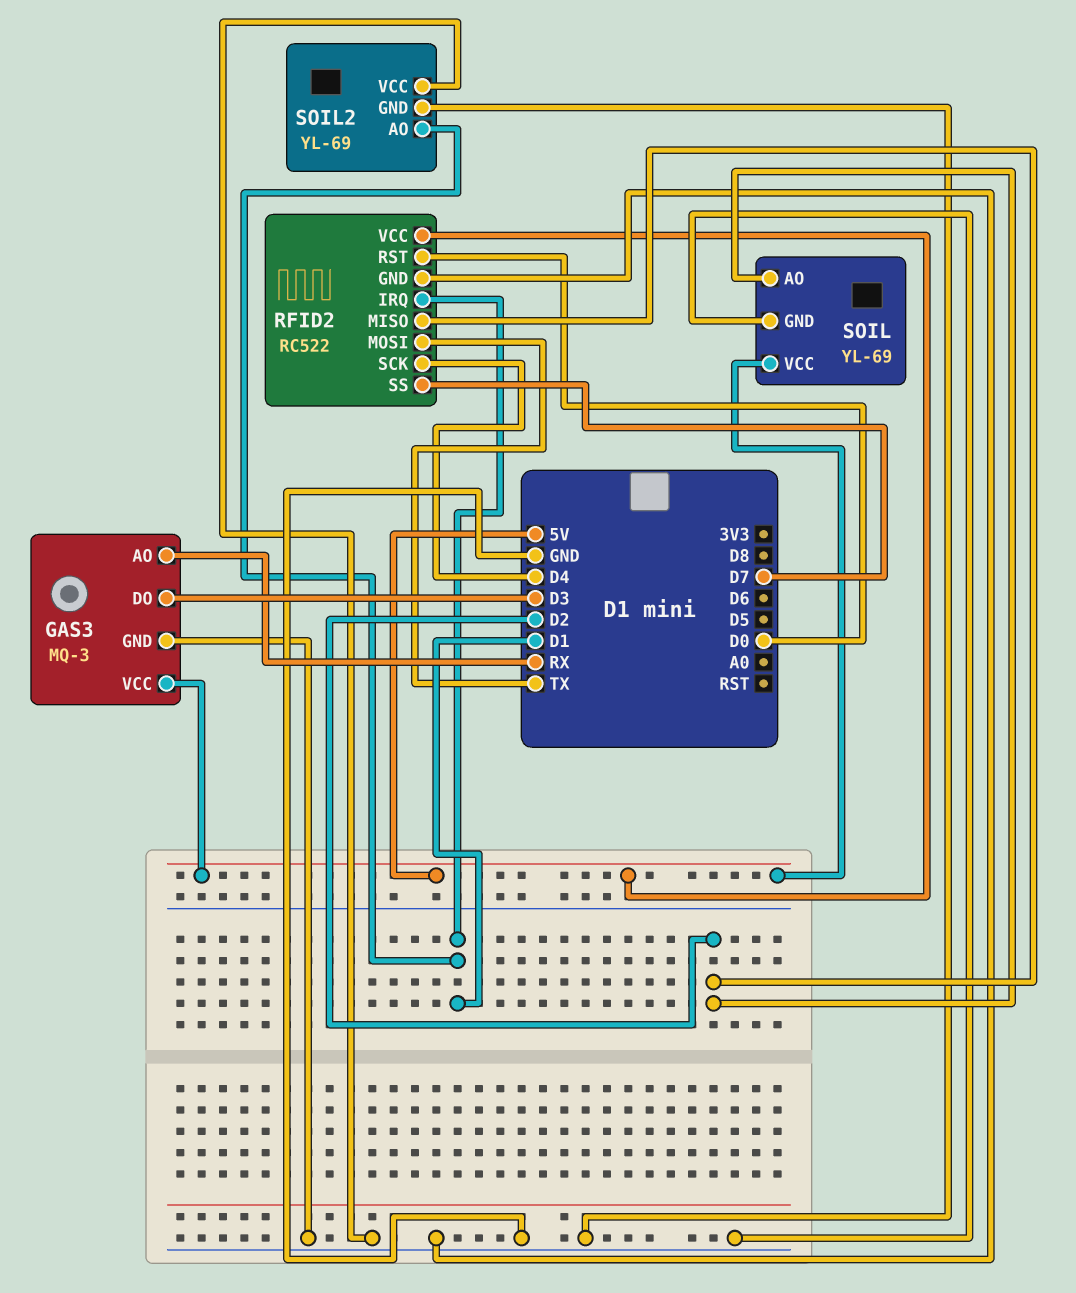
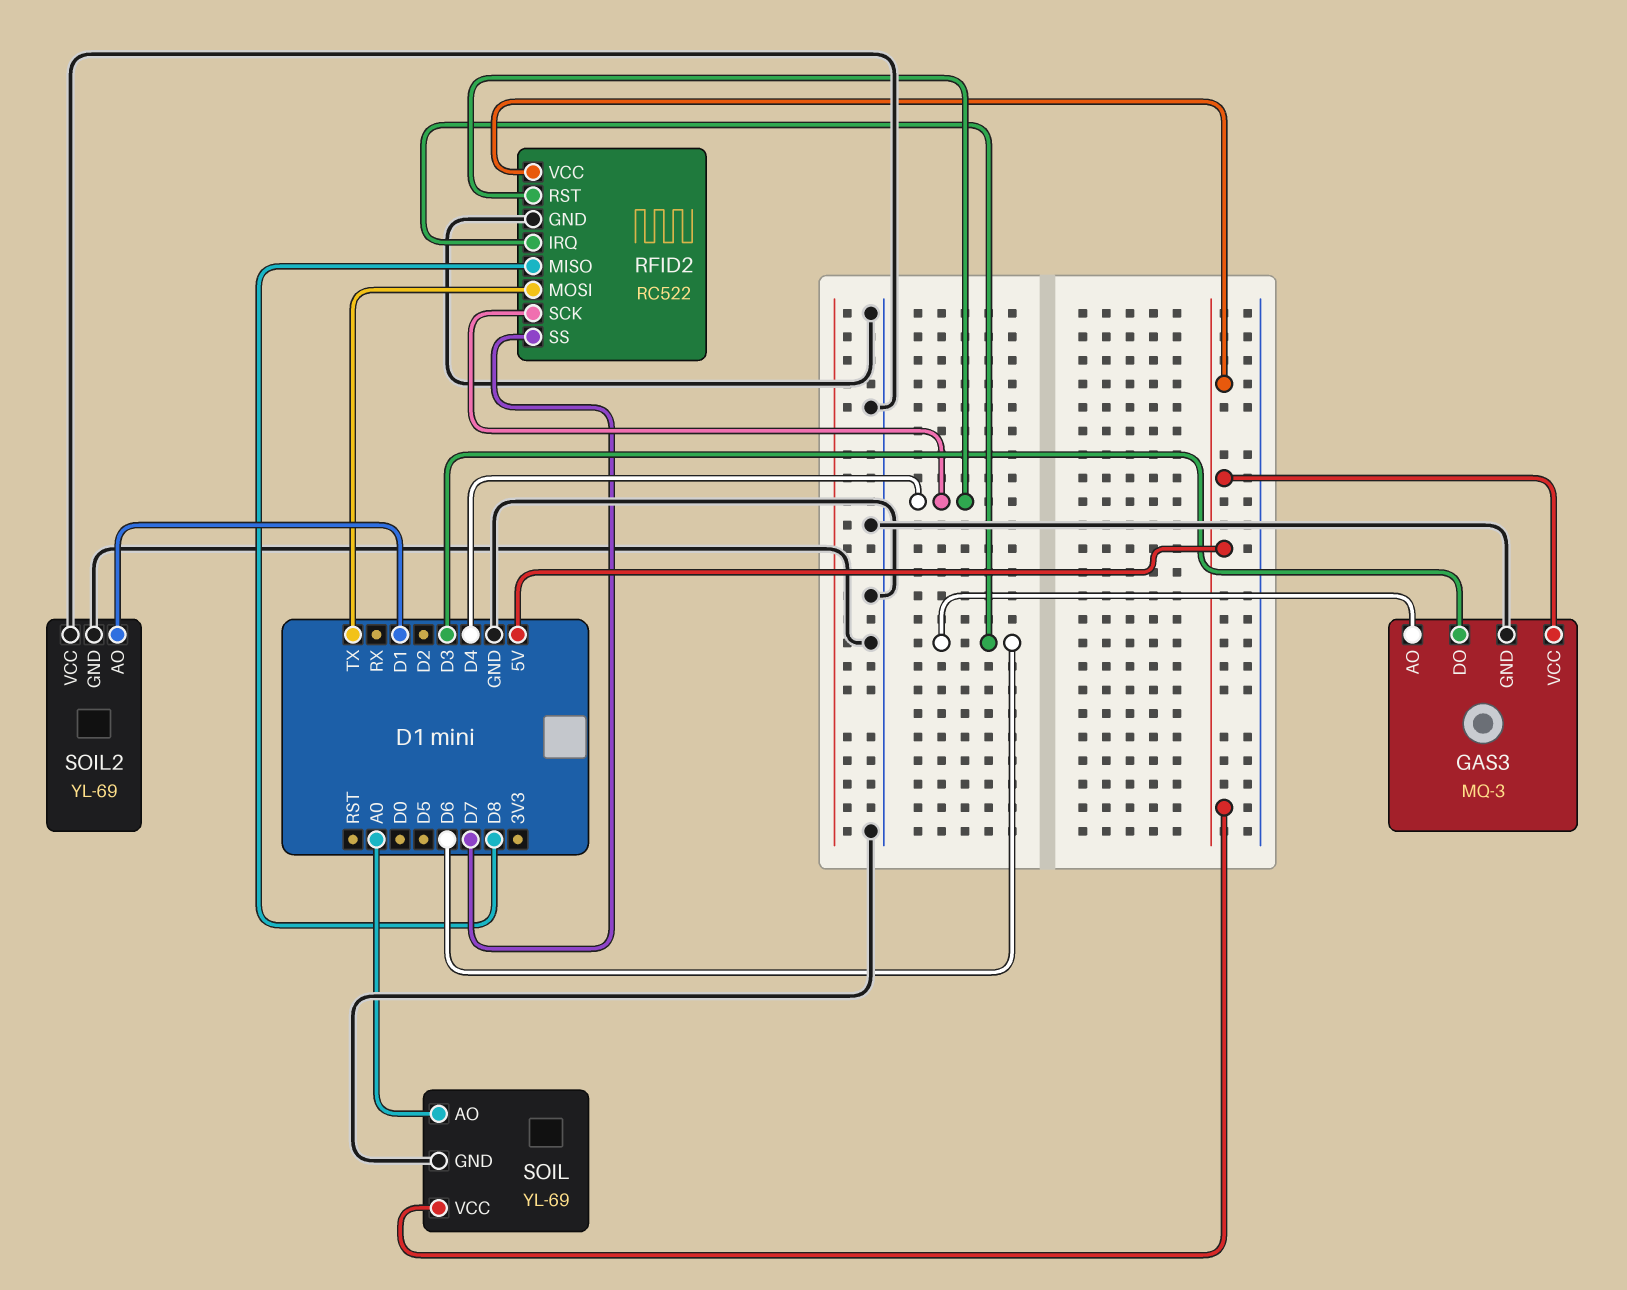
GAS3 pin AO: RX -> D6
RFID2 pin IRQ: D1 -> D6
RFID2 pin MISO: D2 -> D8
RFID2 pin RST: D0 -> D4
SOIL pin AO: D2 -> A0

